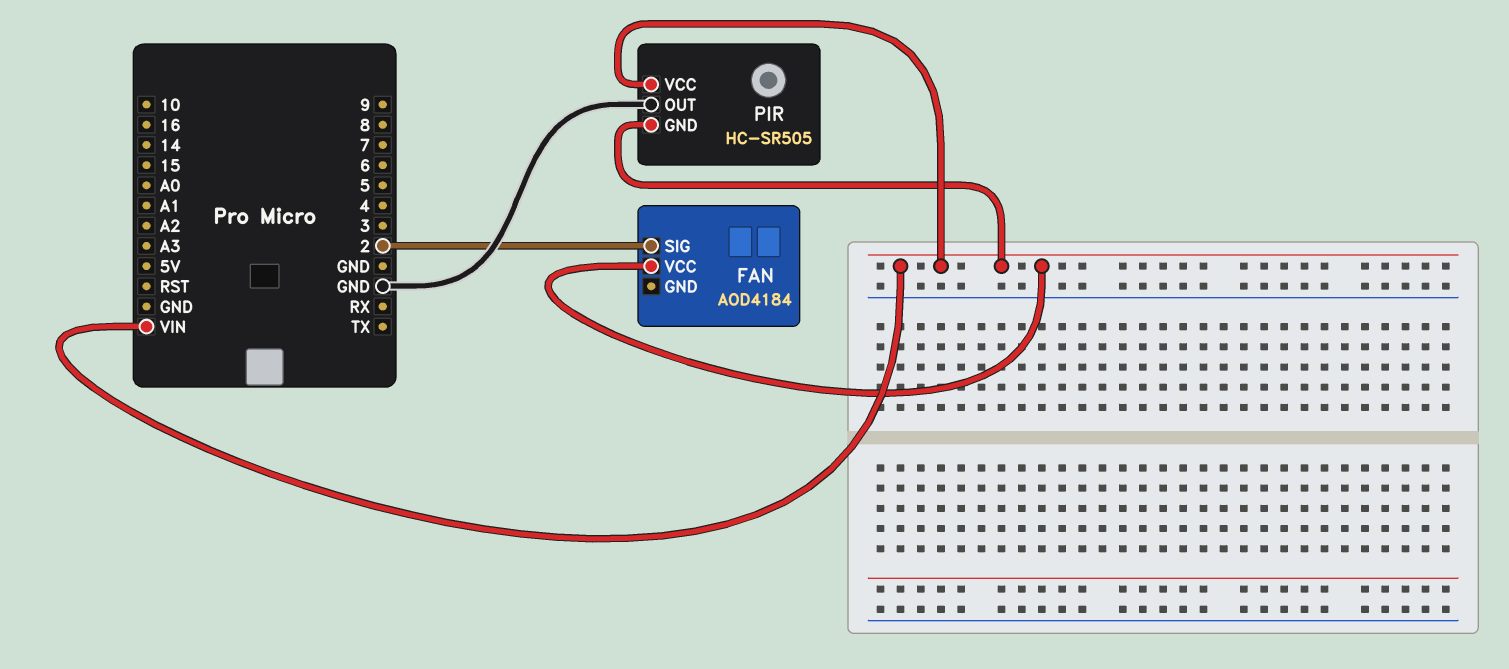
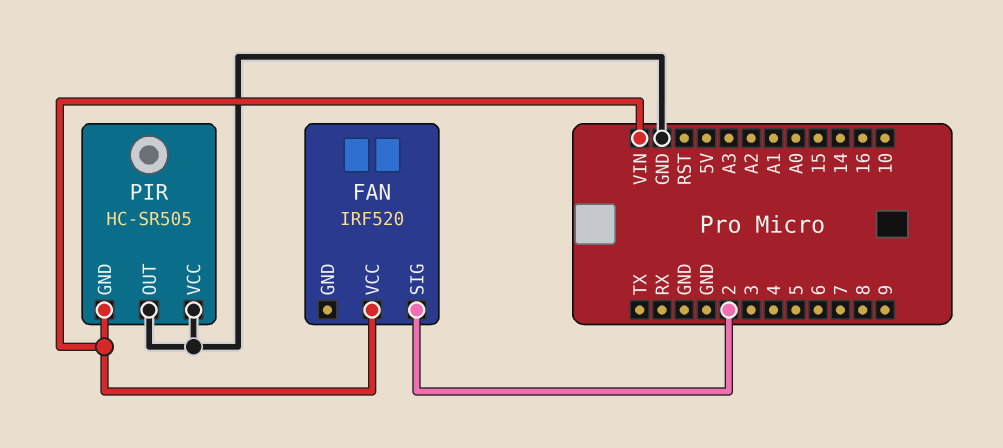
FAN: AOD4184 -> IRF520
PIR pin VCC: VIN -> GND

